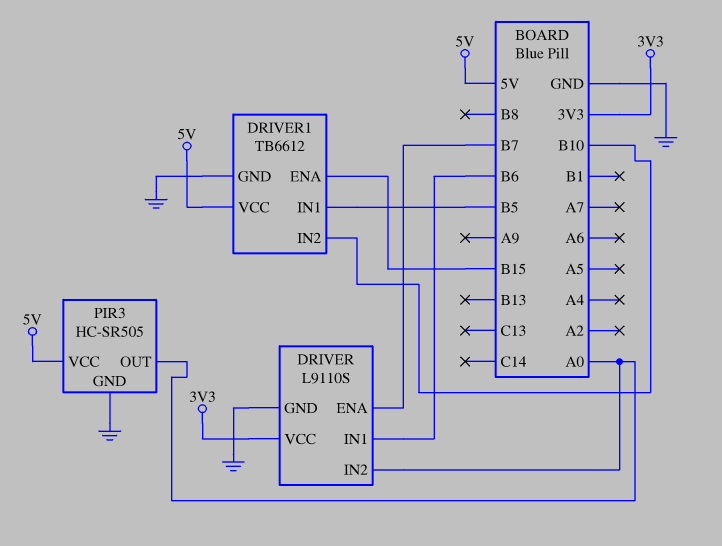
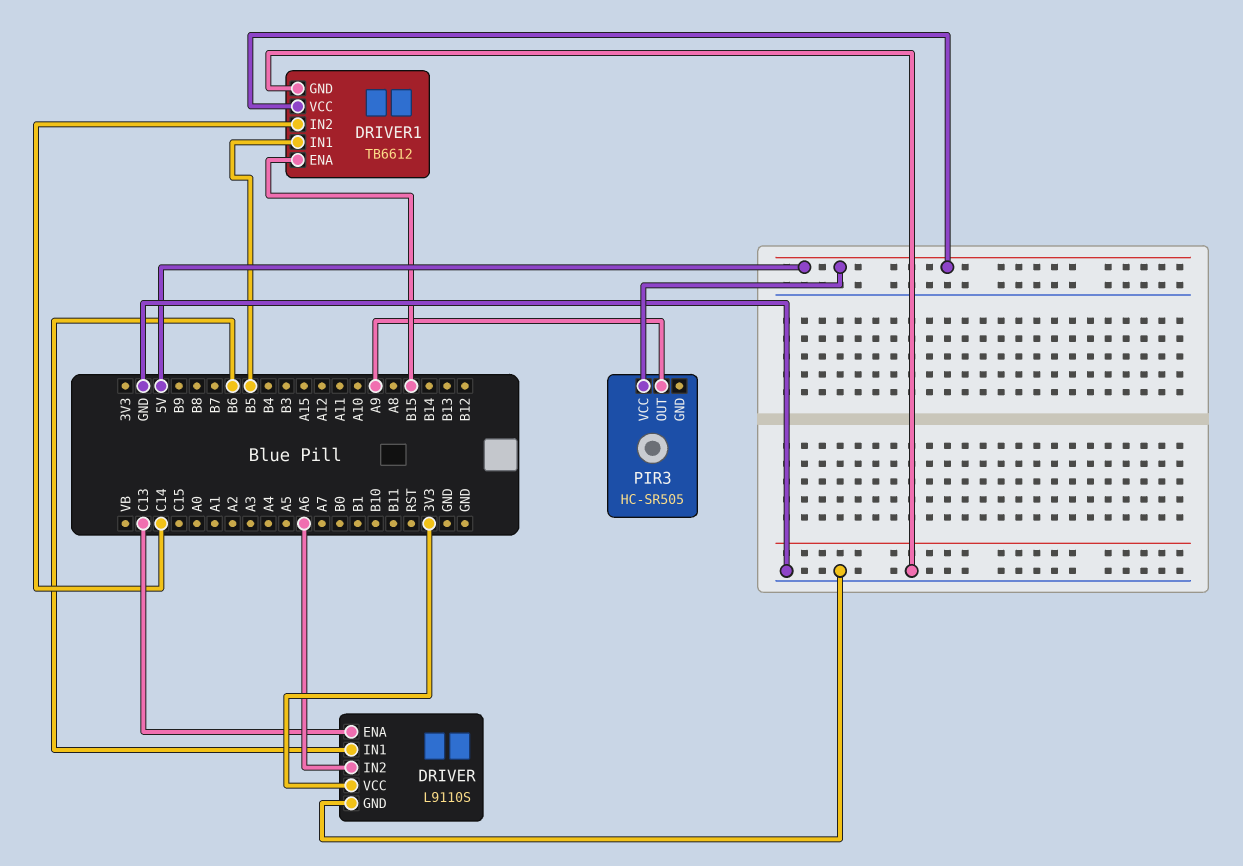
DRIVER pin ENA: B7 -> C13
DRIVER pin IN2: A0 -> A6
DRIVER1 pin IN2: B10 -> C14
PIR3 pin GND: GND -> none
PIR3 pin OUT: A0 -> A9

